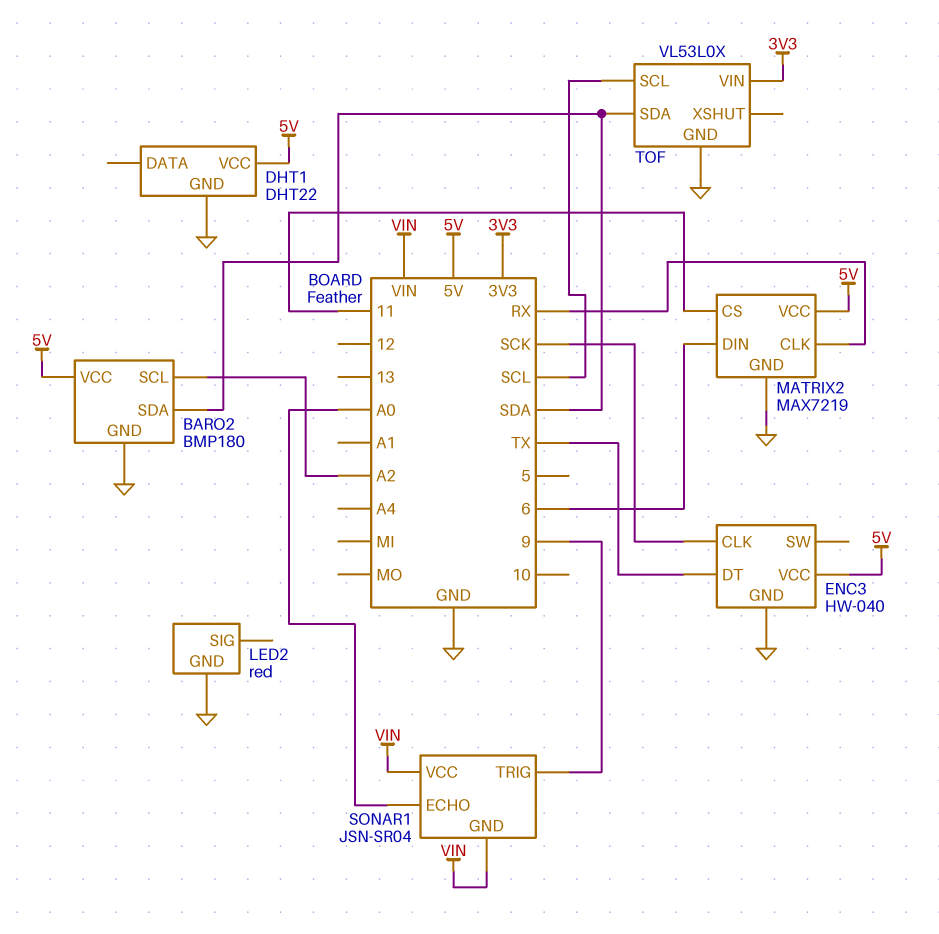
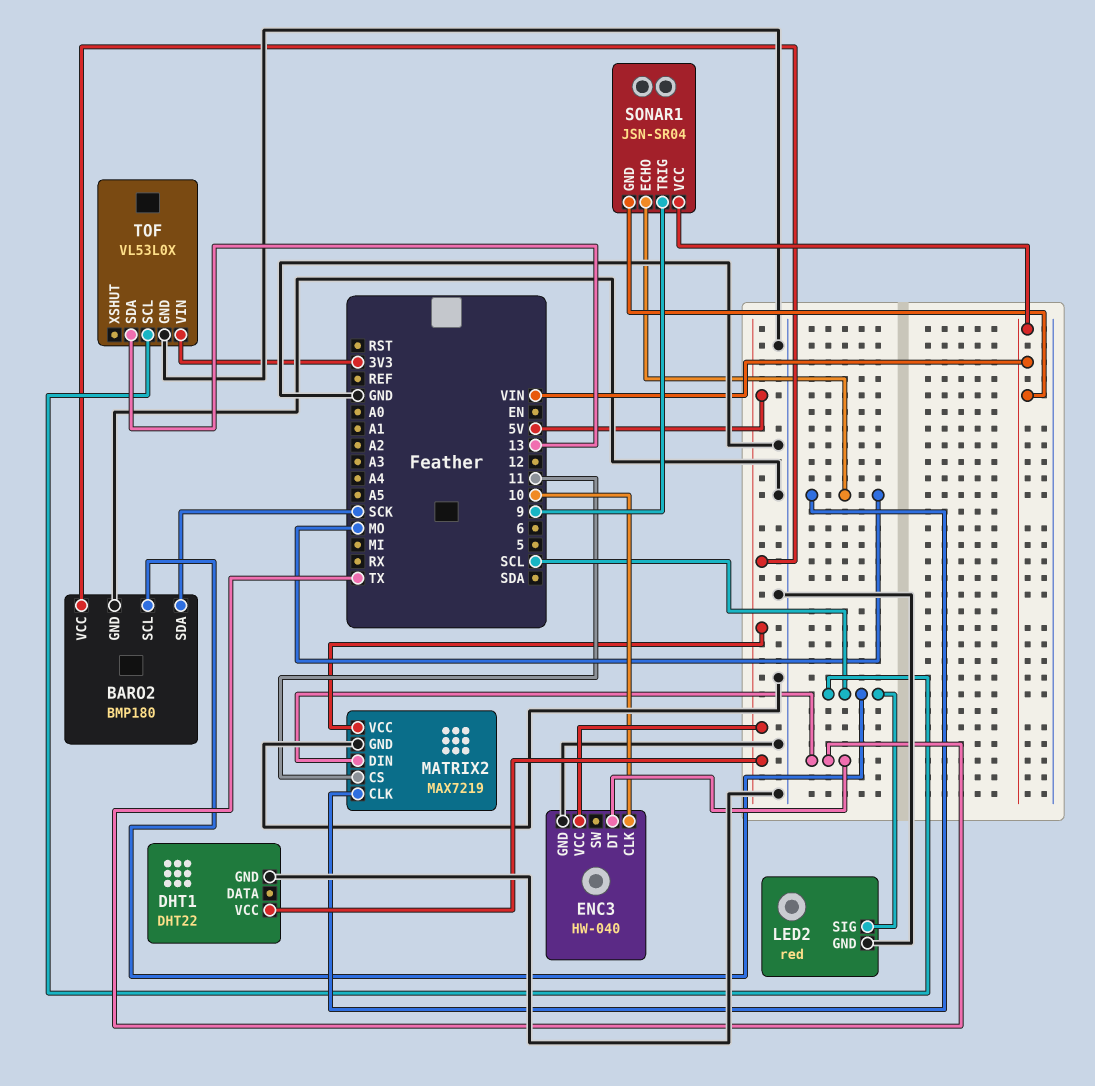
BARO2 pin SCL: A2 -> SCL
BARO2 pin SDA: SDA -> SCK
ENC3 pin CLK: SCK -> 10
LED2 pin SIG: none -> SCL
MATRIX2 pin CLK: RX -> MO
MATRIX2 pin DIN: 6 -> TX
SONAR1 pin ECHO: A0 -> MO
TOF pin SDA: SDA -> 13

